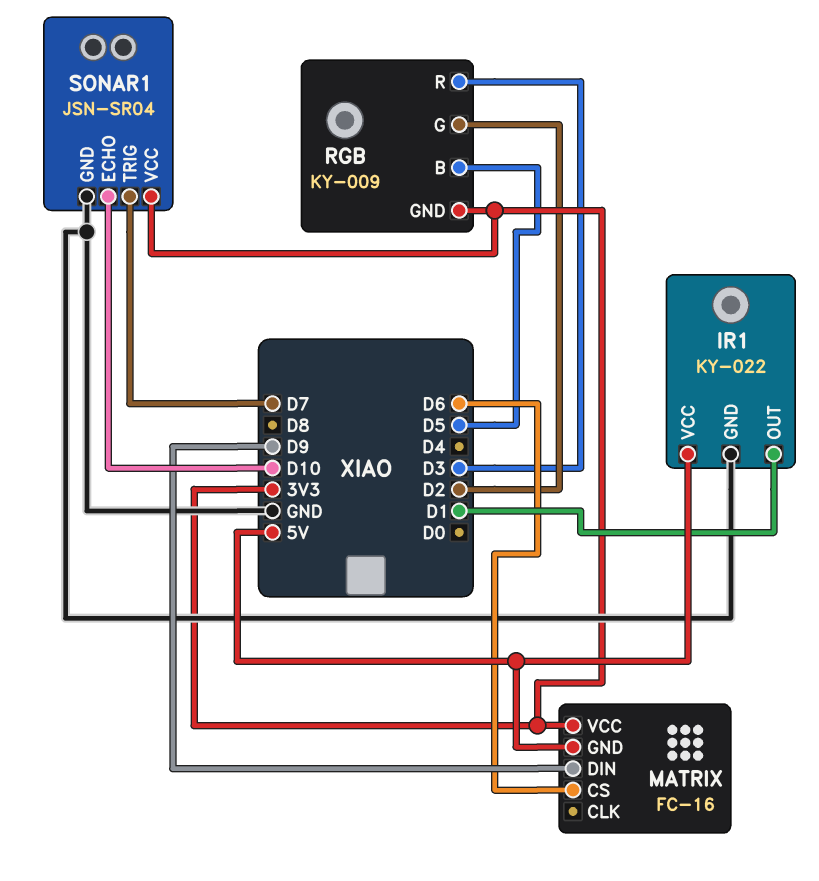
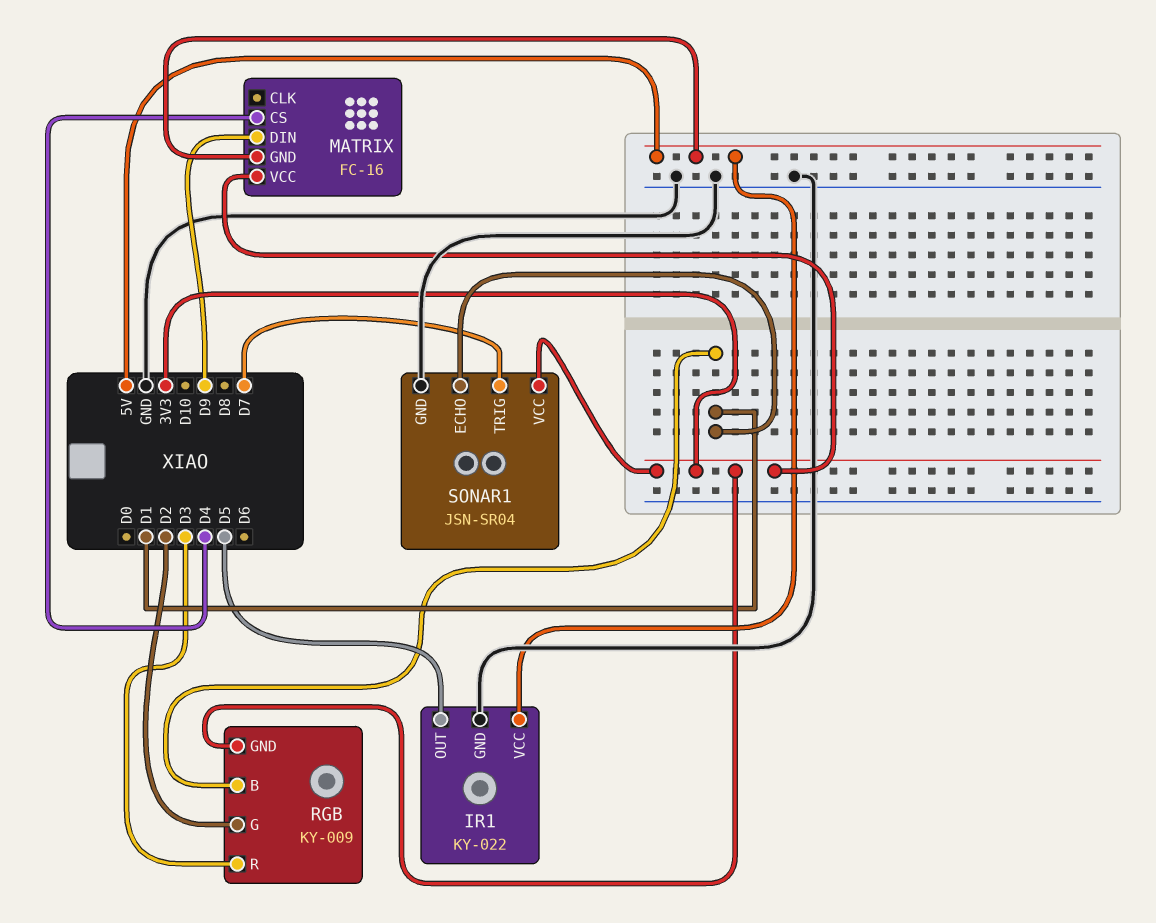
IR1 pin OUT: D1 -> D5
MATRIX pin CS: D6 -> D4
RGB pin B: D5 -> D1
SONAR1 pin ECHO: D10 -> D1

